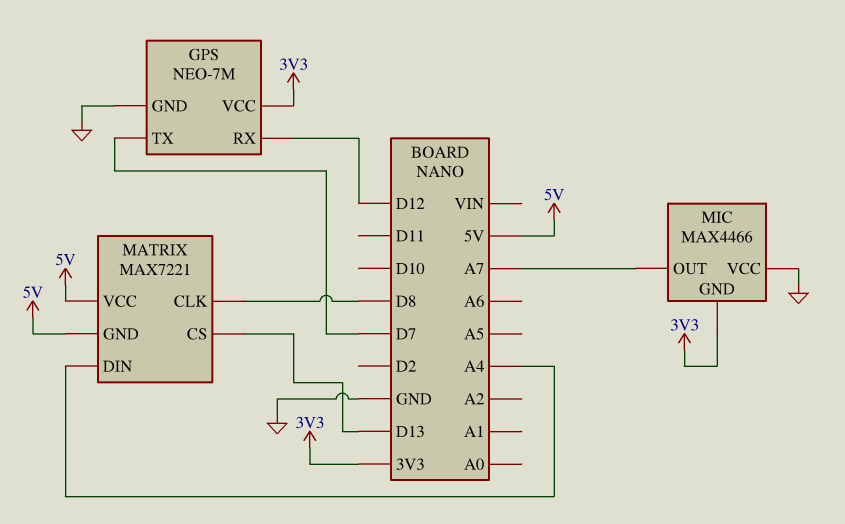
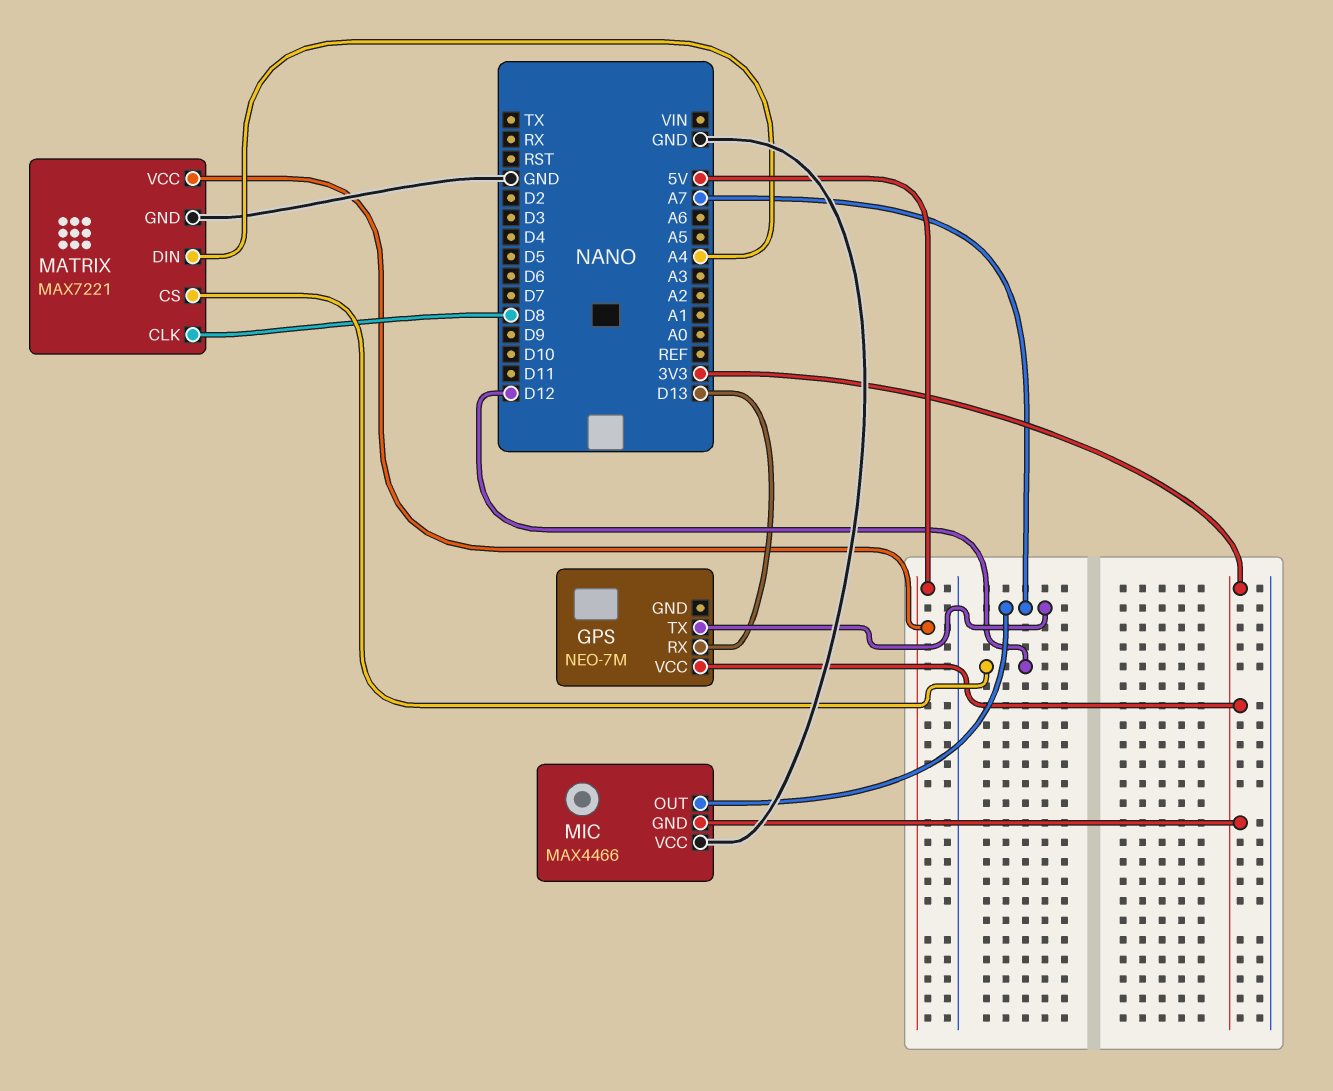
GPS pin GND: GND -> none
GPS pin RX: D12 -> D13
GPS pin TX: D7 -> A7
MATRIX pin CS: D13 -> D12
MATRIX pin GND: 5V -> GND

